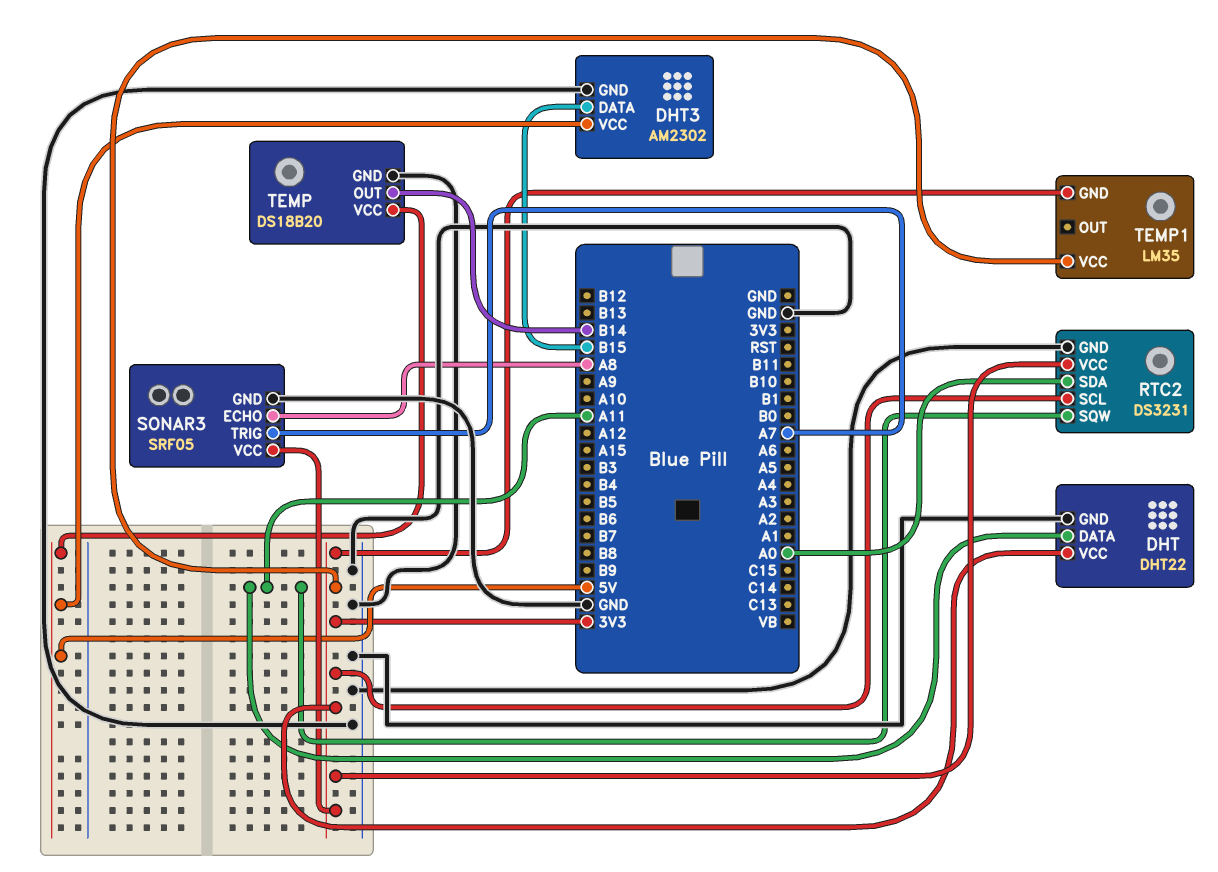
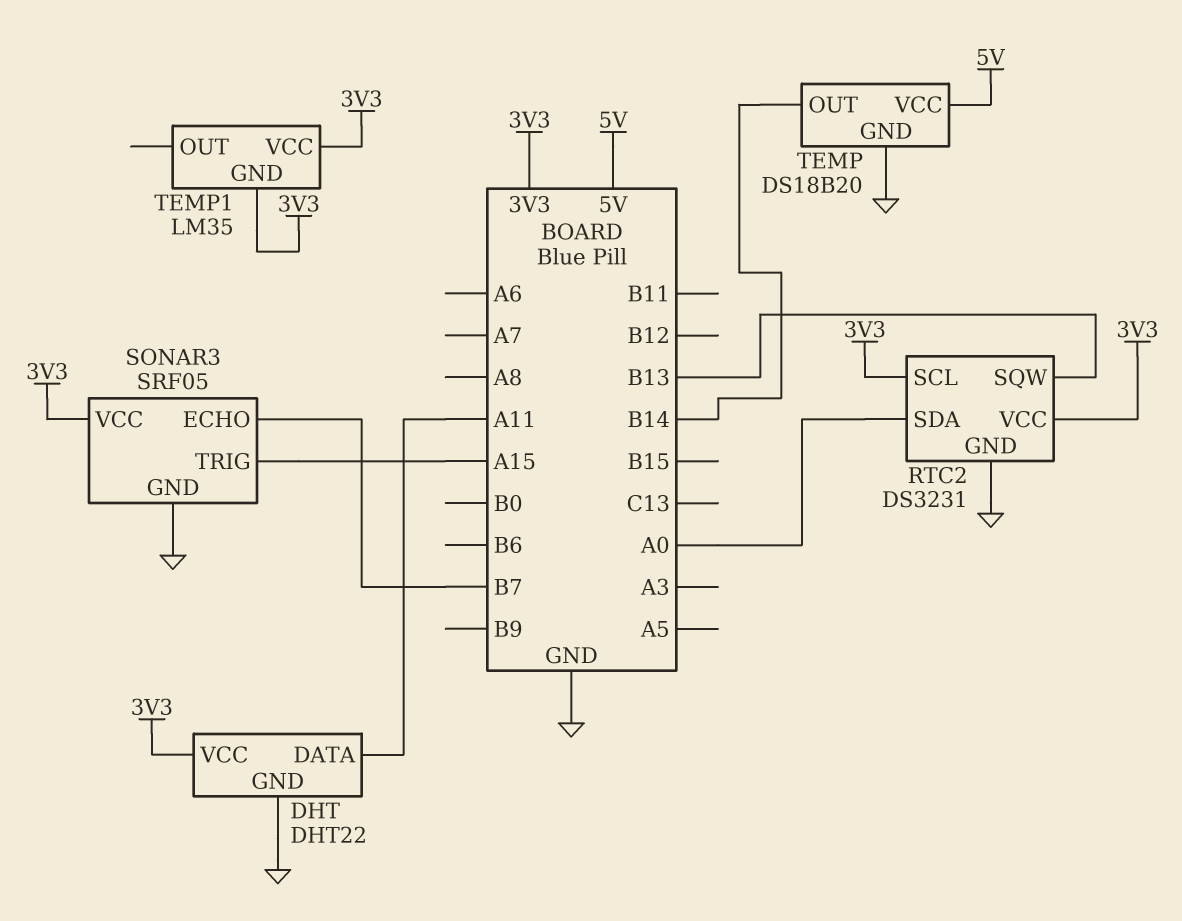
DHT3: AM2302 -> none
DHT3 pin DATA: B15 -> none
DHT3 pin GND: GND -> none
DHT3 pin VCC: 5V -> none
RTC2 pin SQW: A11 -> B13
SONAR3 pin ECHO: A8 -> B7
SONAR3 pin TRIG: A7 -> A15

